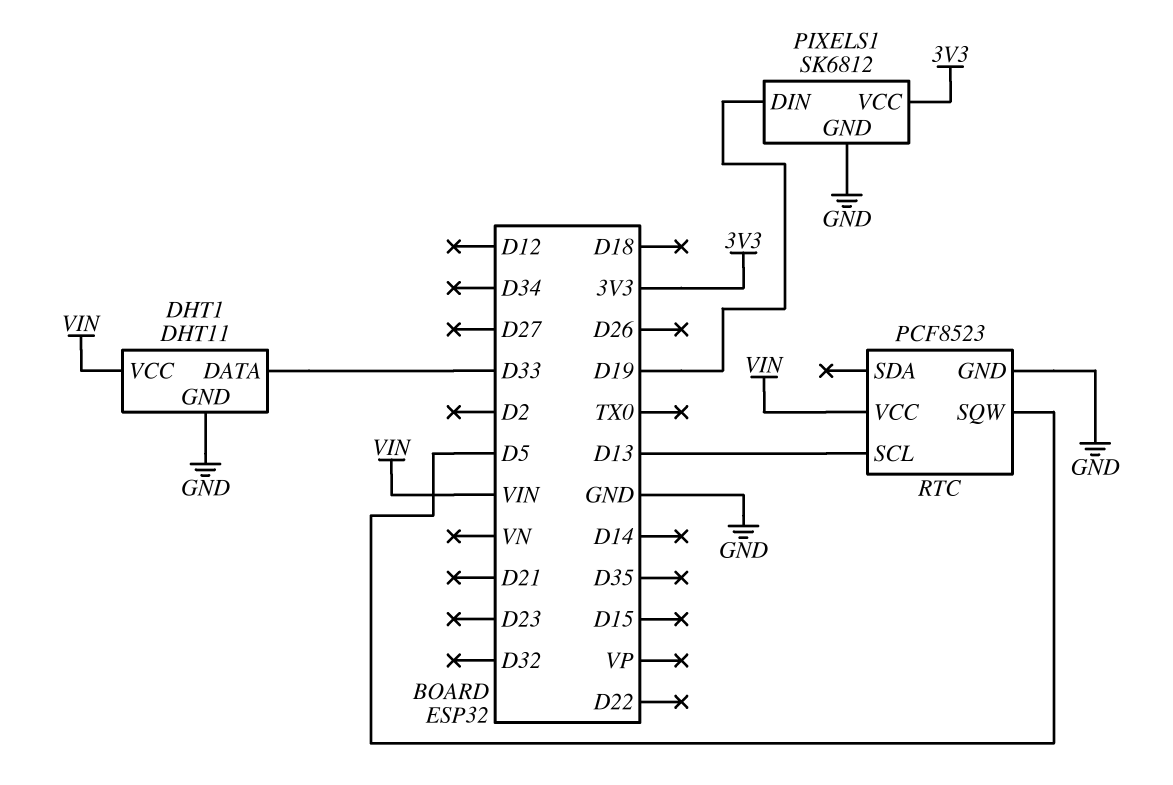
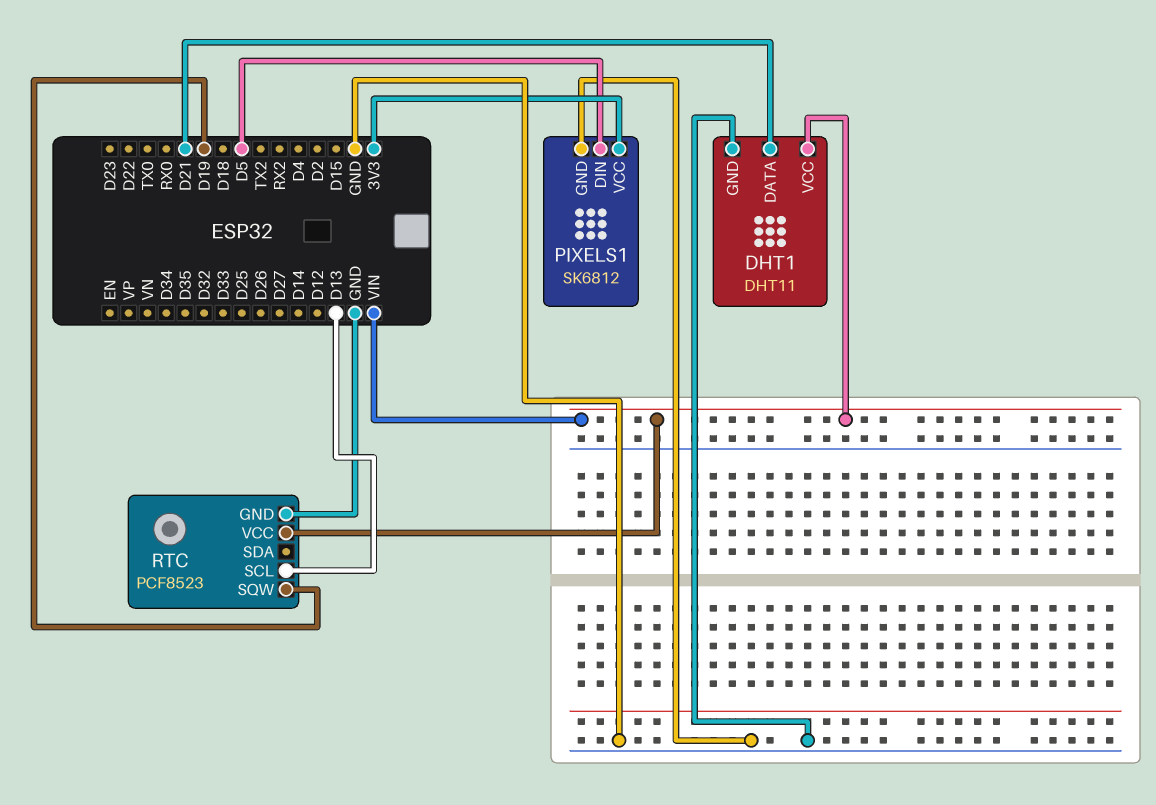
DHT1 pin DATA: D33 -> D21
PIXELS1 pin DIN: D19 -> D5
RTC pin SQW: D5 -> D19

